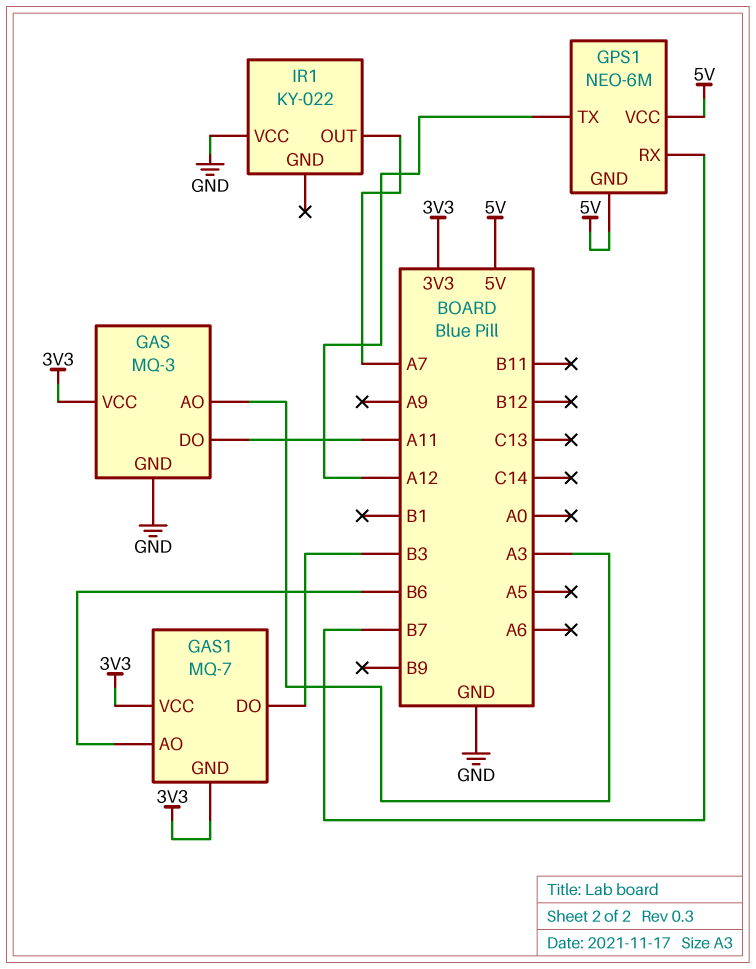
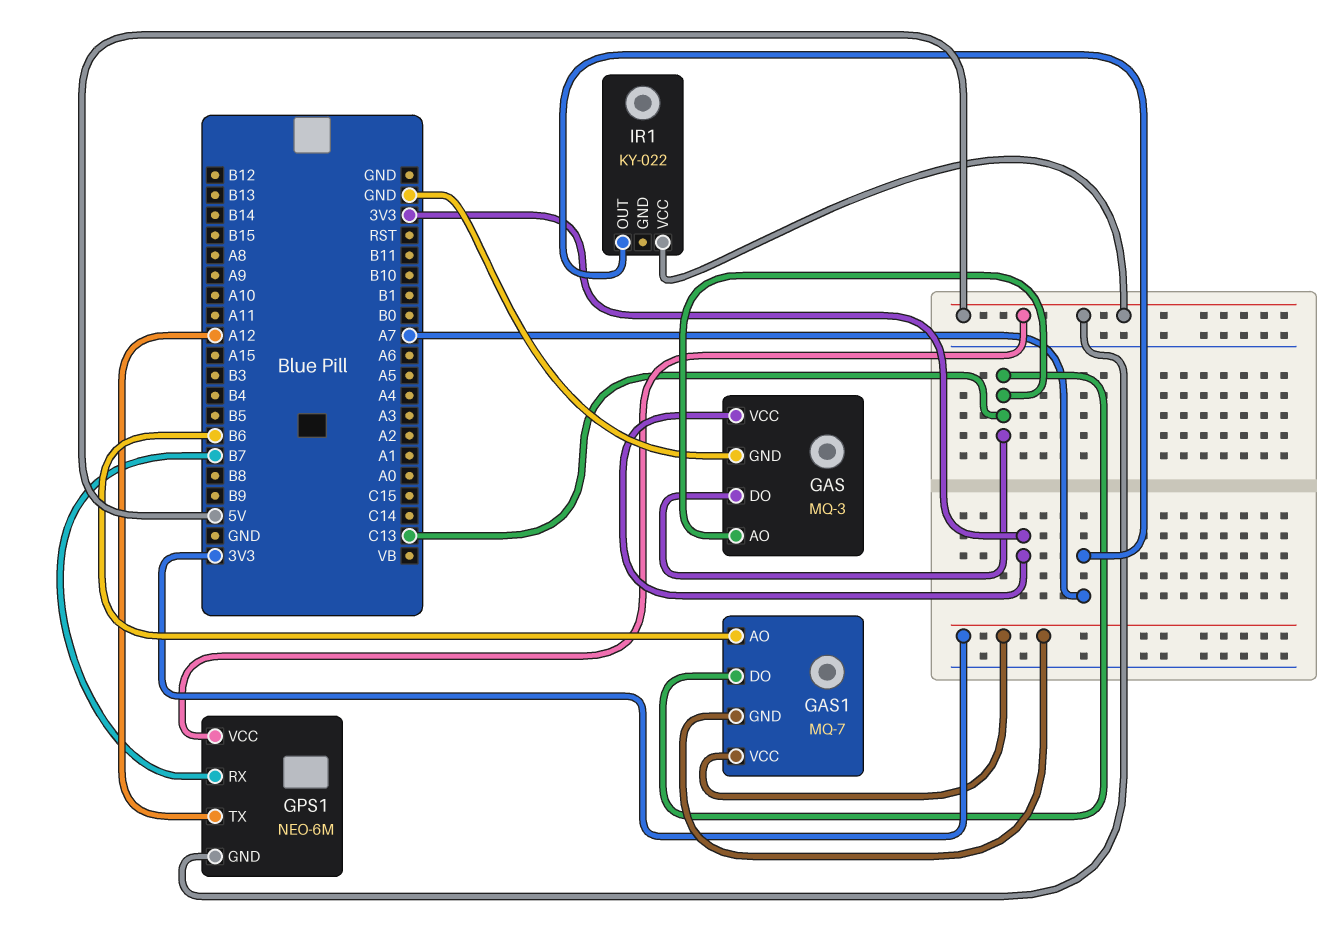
GAS pin AO: A3 -> C13
GAS pin DO: A11 -> C13
GAS1 pin DO: B3 -> C13
IR1 pin VCC: GND -> 5V

